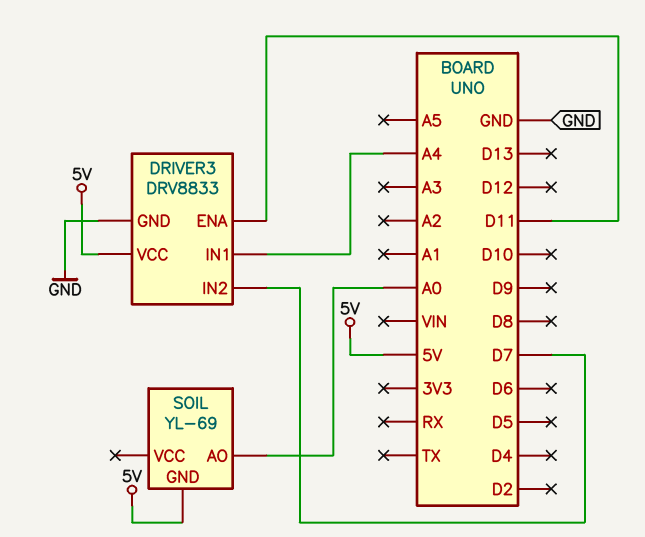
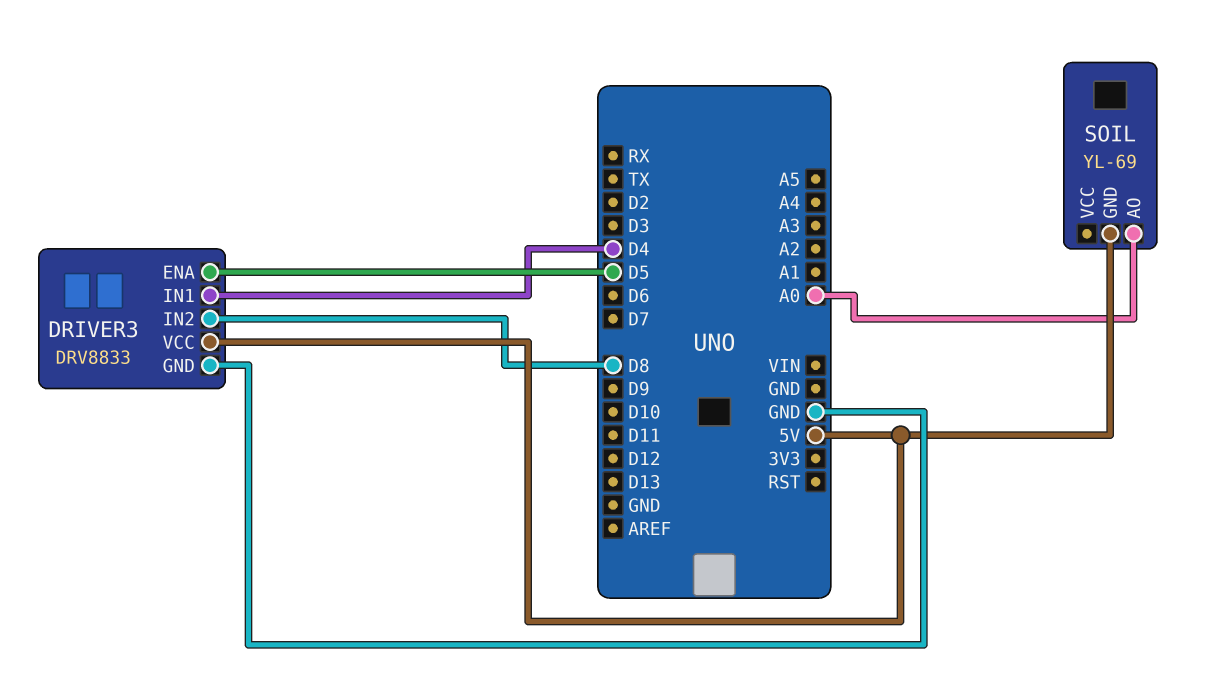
DRIVER3 pin ENA: D11 -> D5
DRIVER3 pin IN1: A4 -> D4
DRIVER3 pin IN2: D7 -> D8

